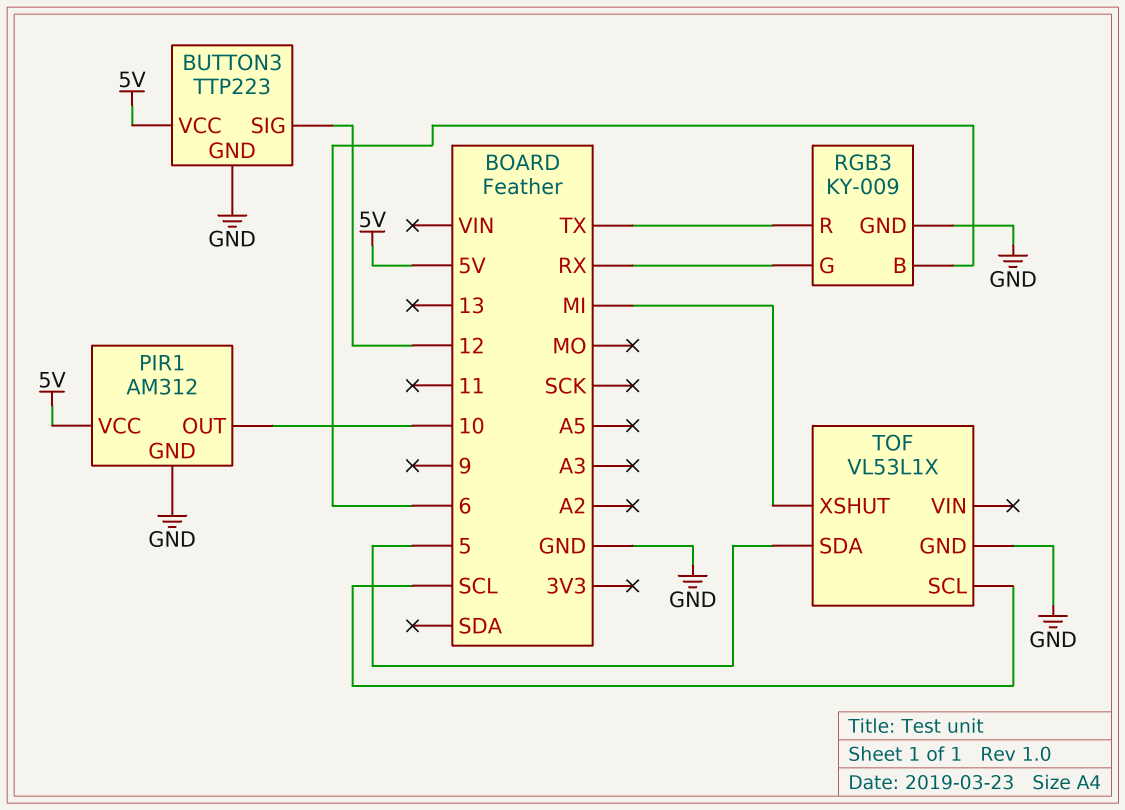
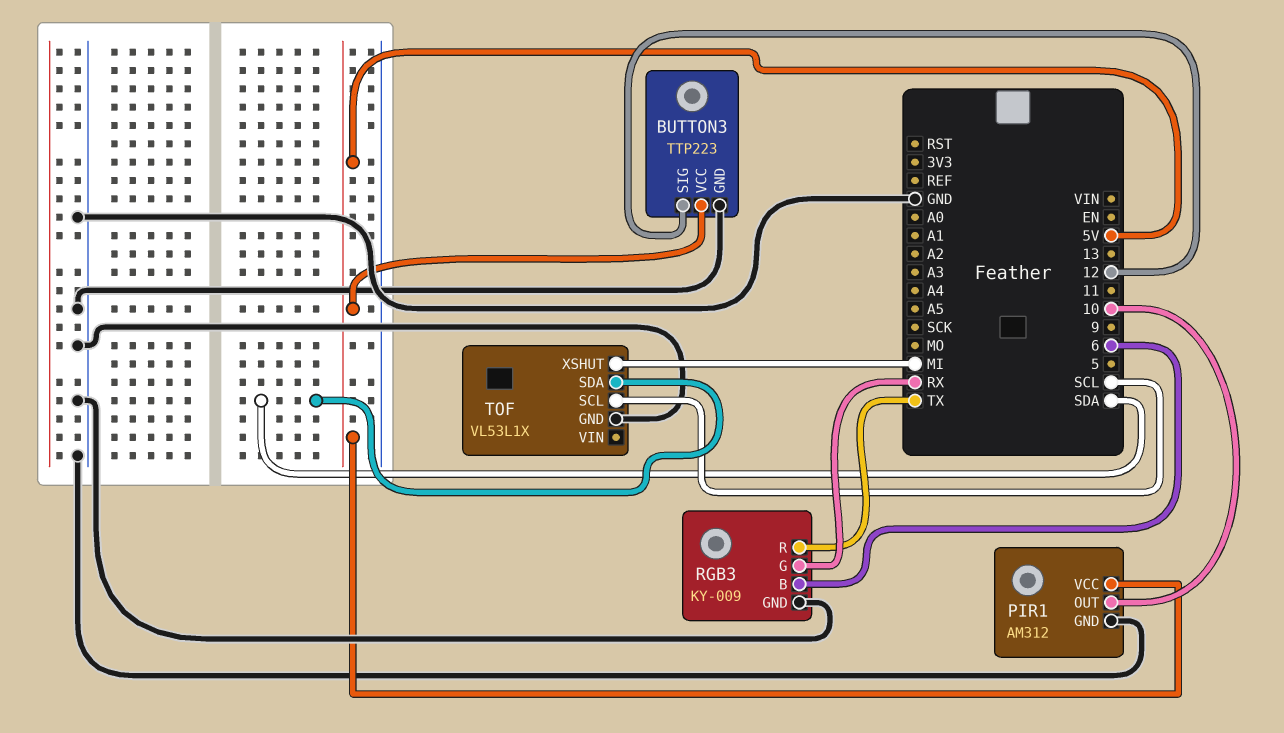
TOF pin SDA: 5 -> SDA

